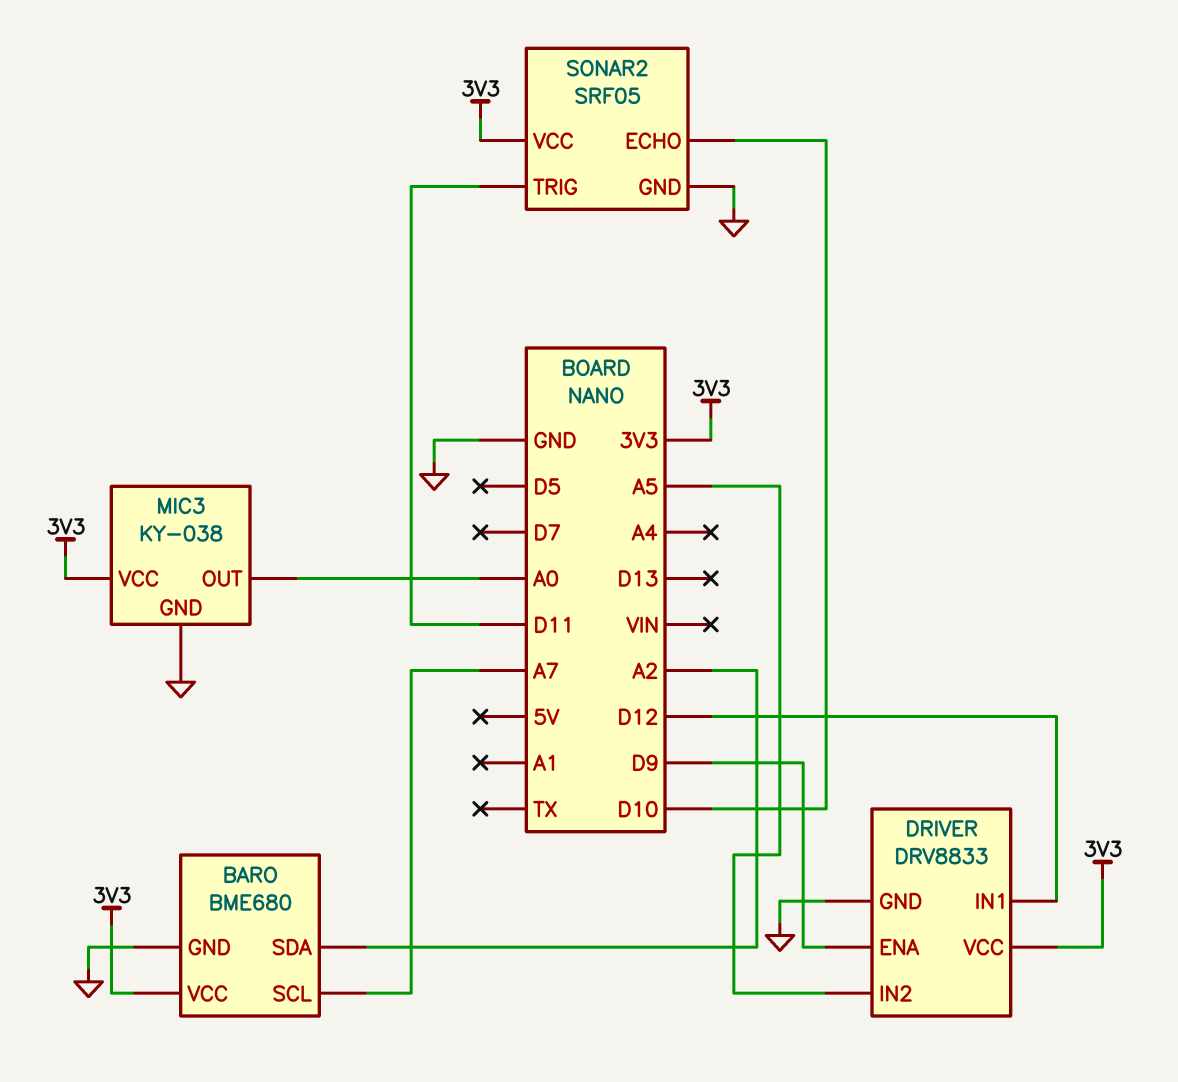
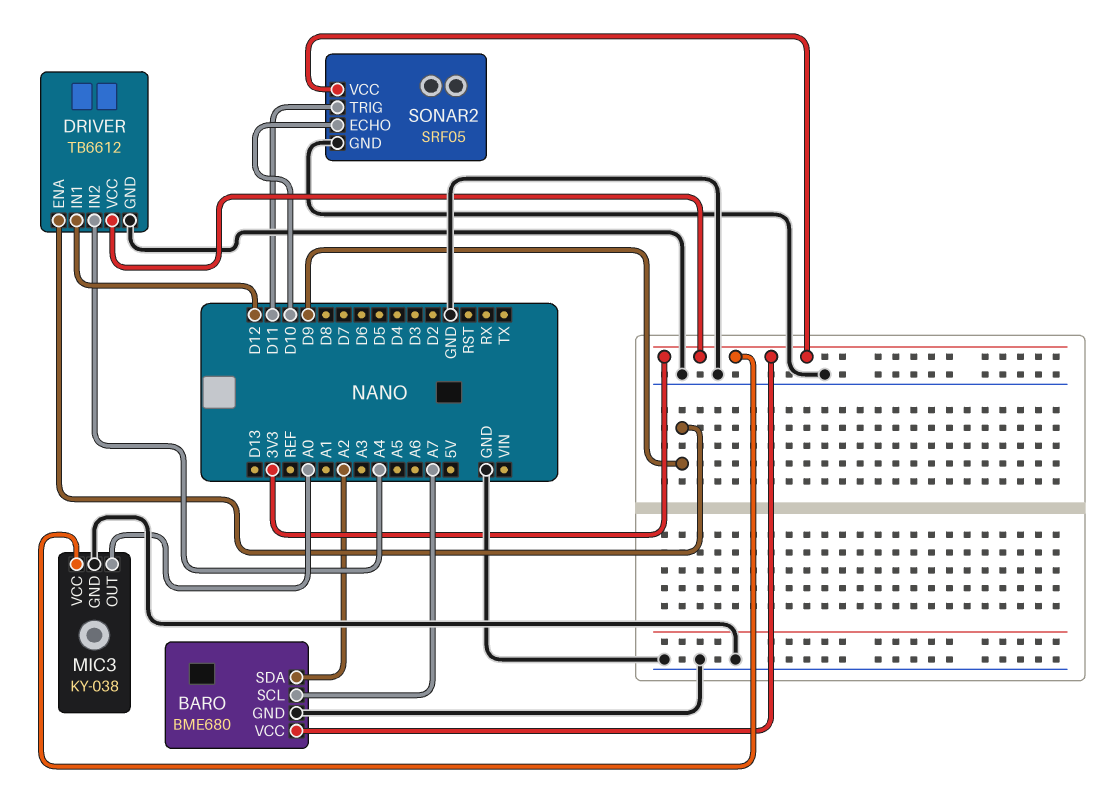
DRIVER: DRV8833 -> TB6612
DRIVER pin IN2: A5 -> A4

